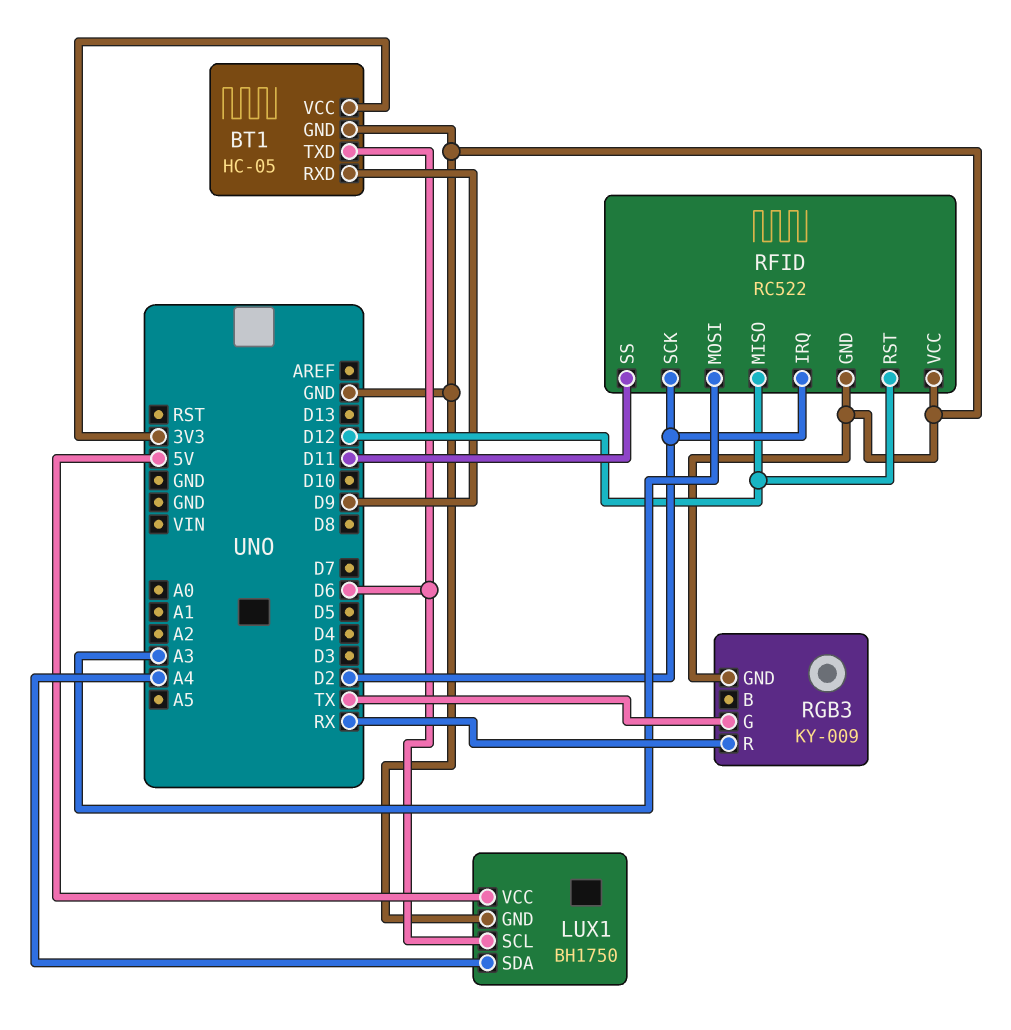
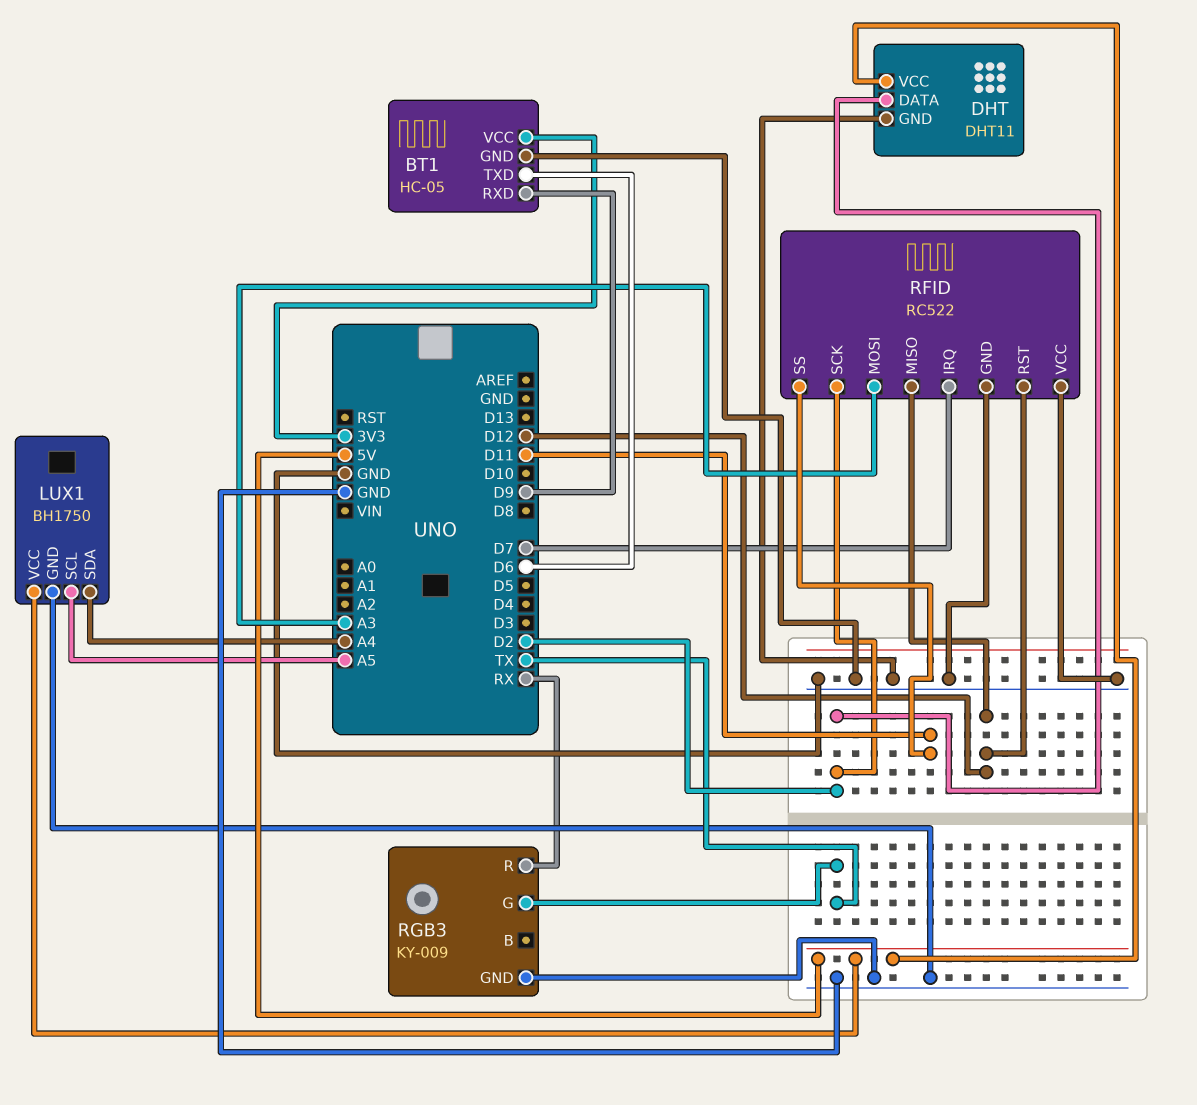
DHT: none -> DHT11
DHT pin DATA: none -> D2
DHT pin GND: none -> GND
DHT pin VCC: none -> 5V
LUX1 pin SCL: D6 -> A5
RFID pin IRQ: D2 -> D7

